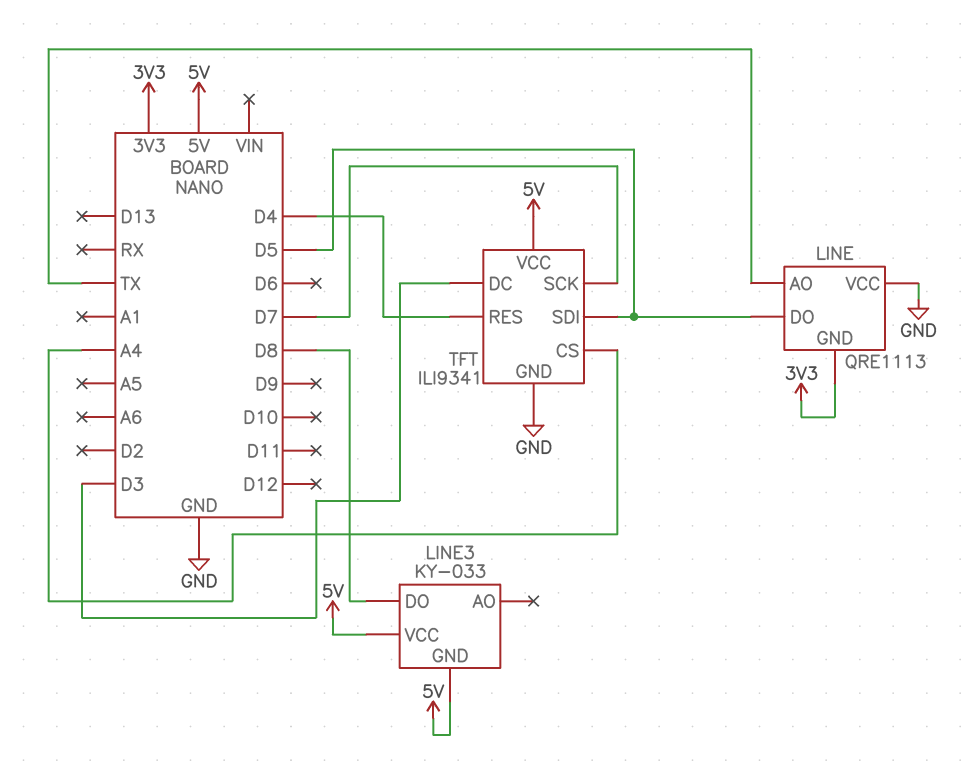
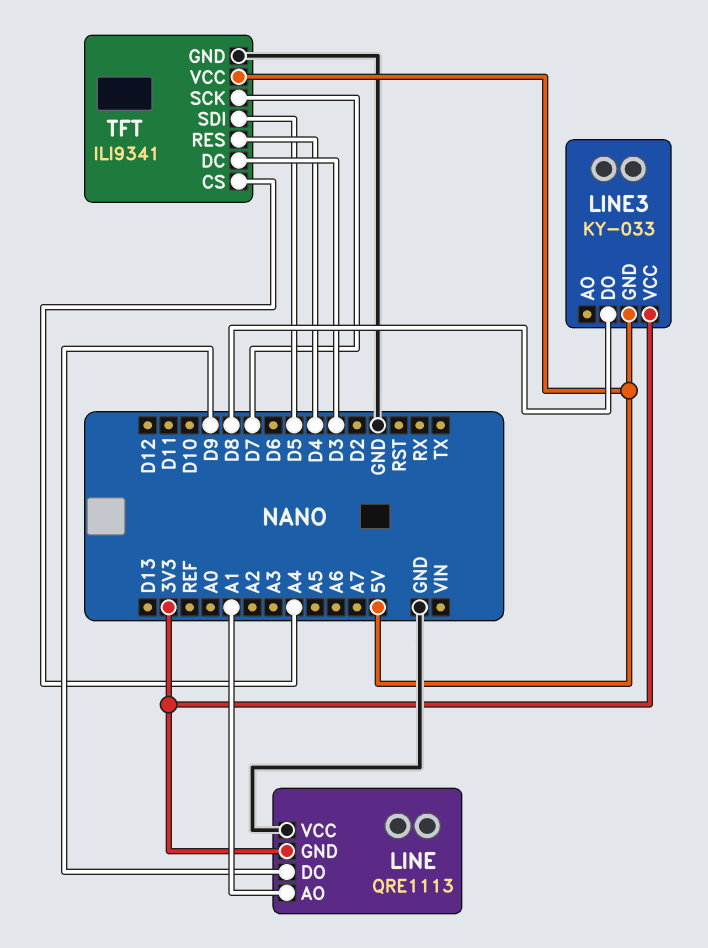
LINE pin AO: TX -> A1
LINE pin DO: D5 -> D9
LINE3 pin VCC: 5V -> 3V3

